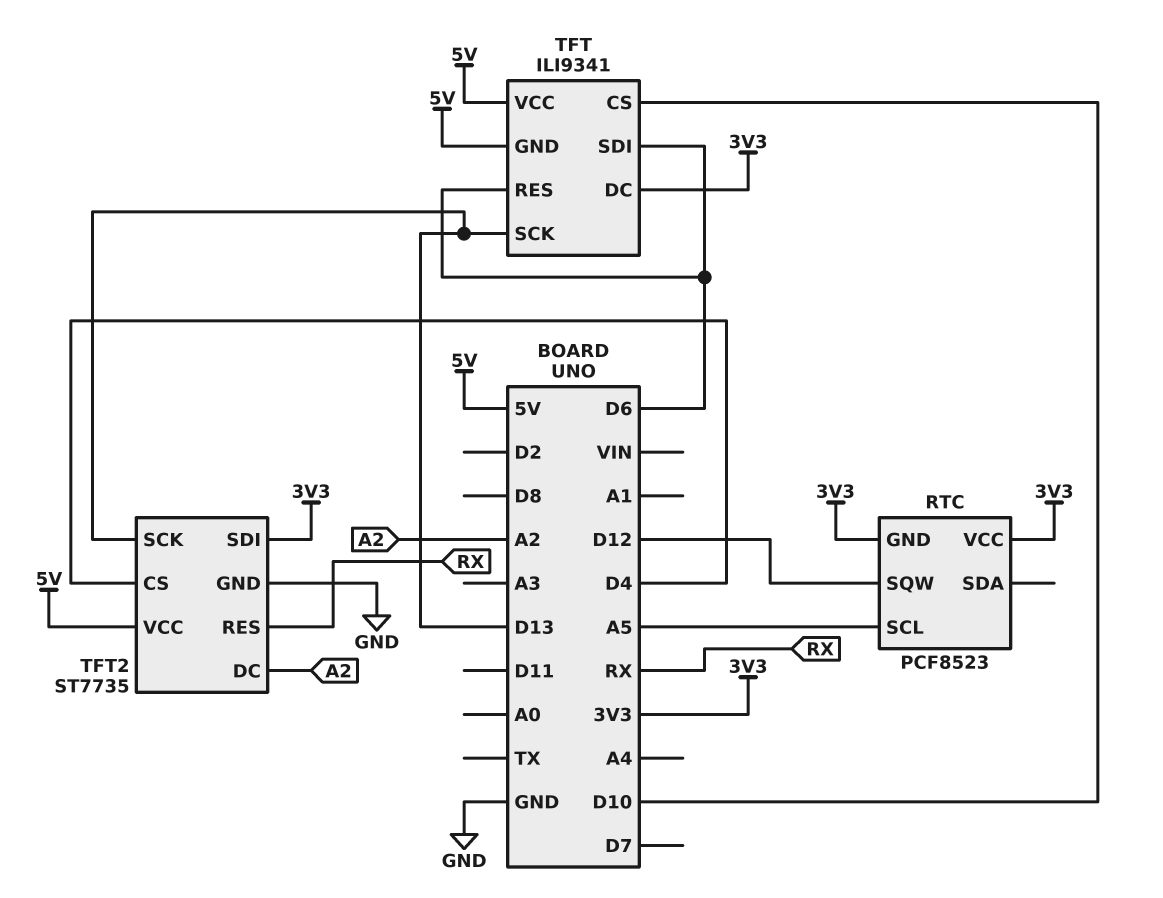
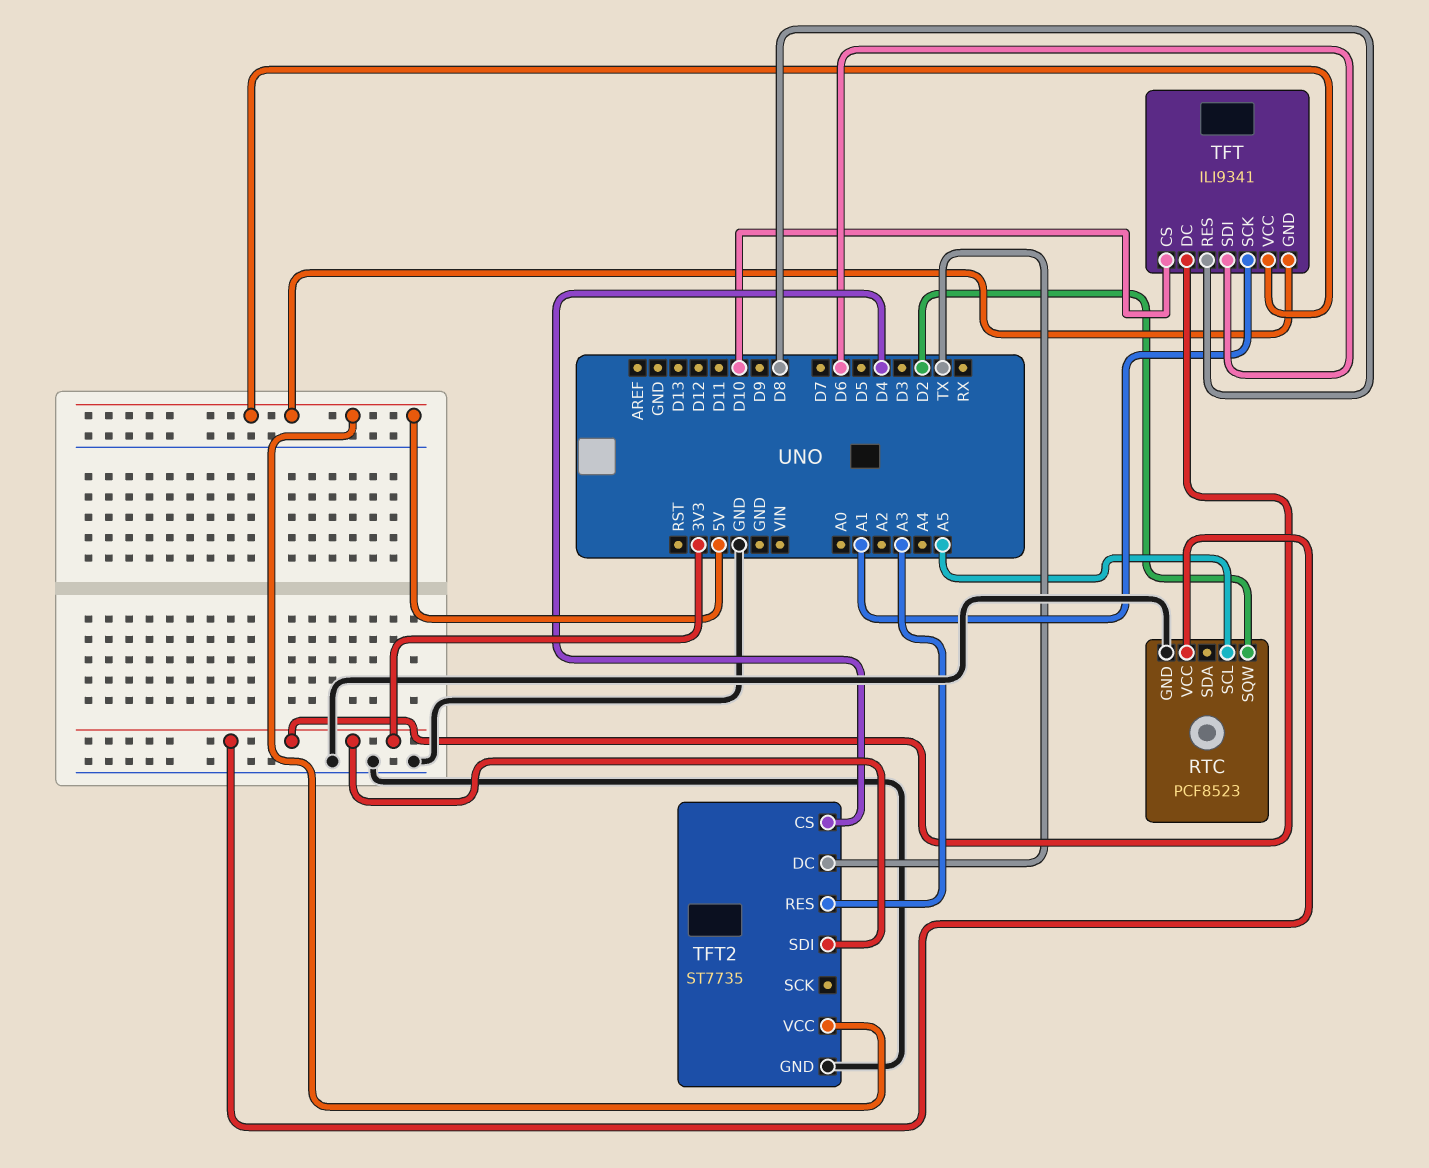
RTC pin GND: 3V3 -> GND
RTC pin SQW: D12 -> D2
TFT pin RES: D6 -> D8
TFT pin SCK: D13 -> A1
TFT2 pin DC: A2 -> TX
TFT2 pin RES: RX -> A3
TFT2 pin SCK: D13 -> none

